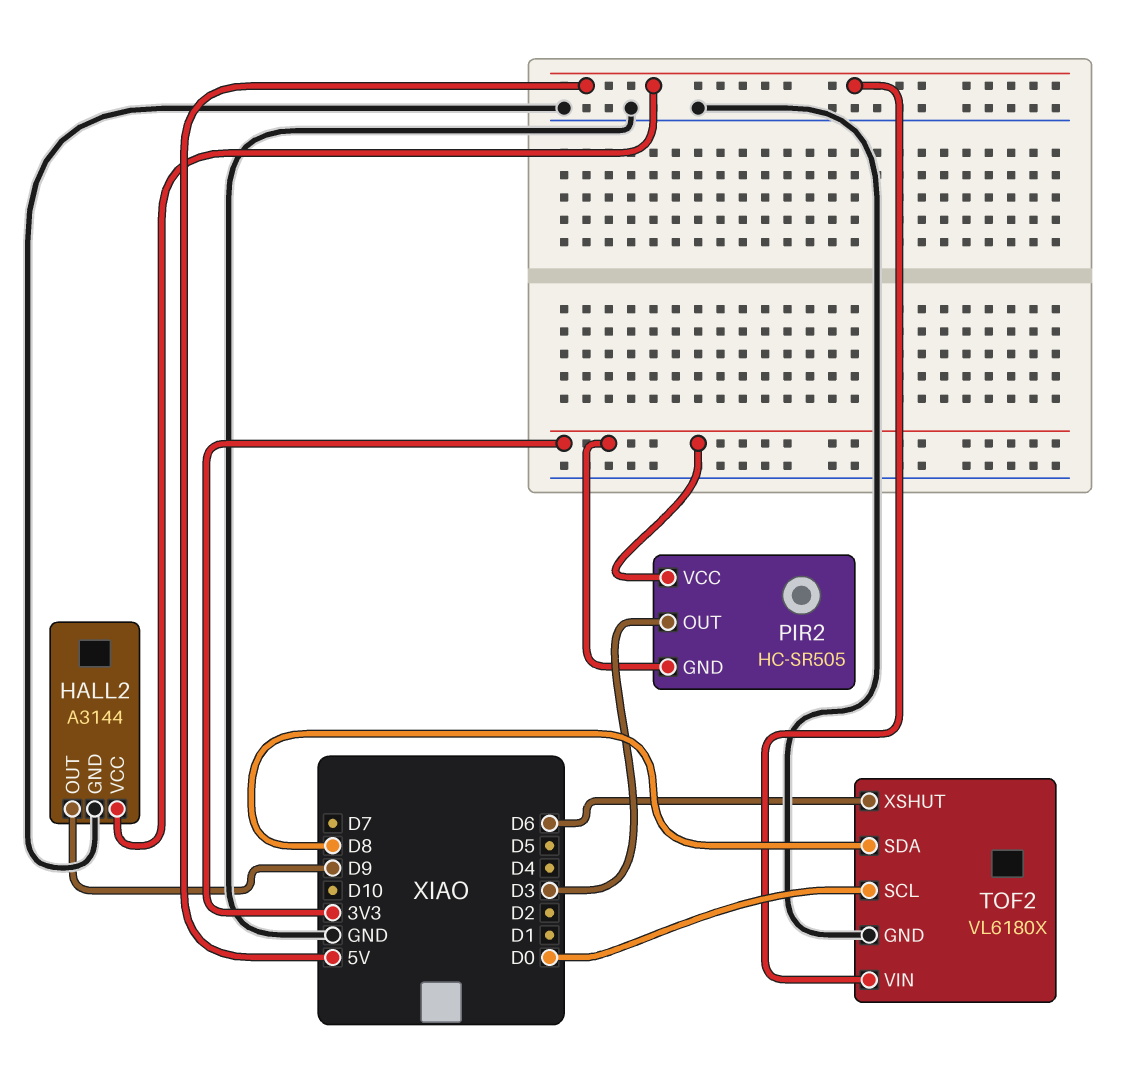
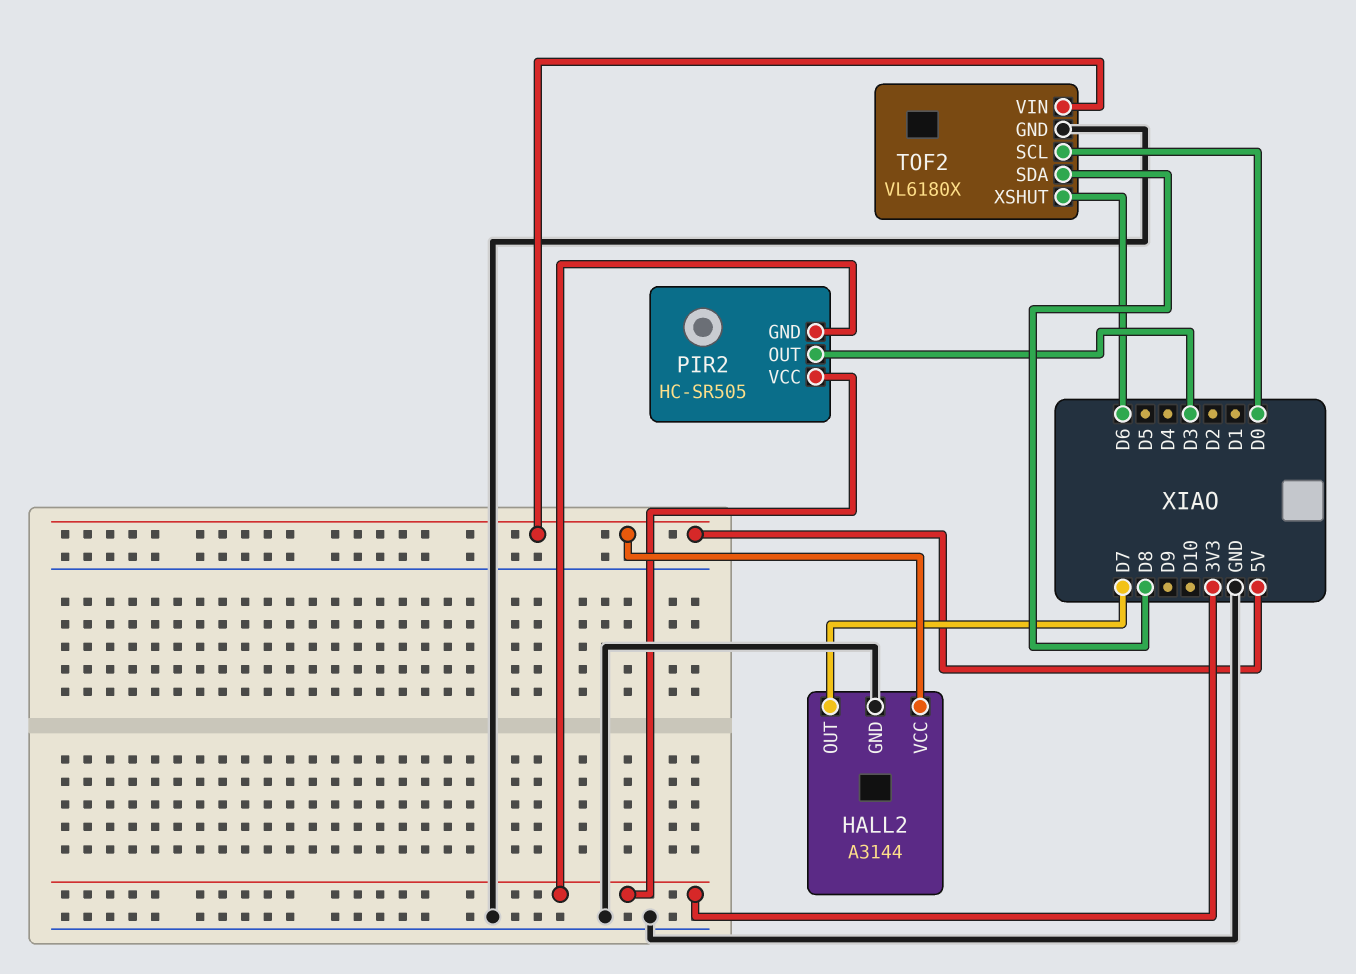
HALL2 pin OUT: D9 -> D7

